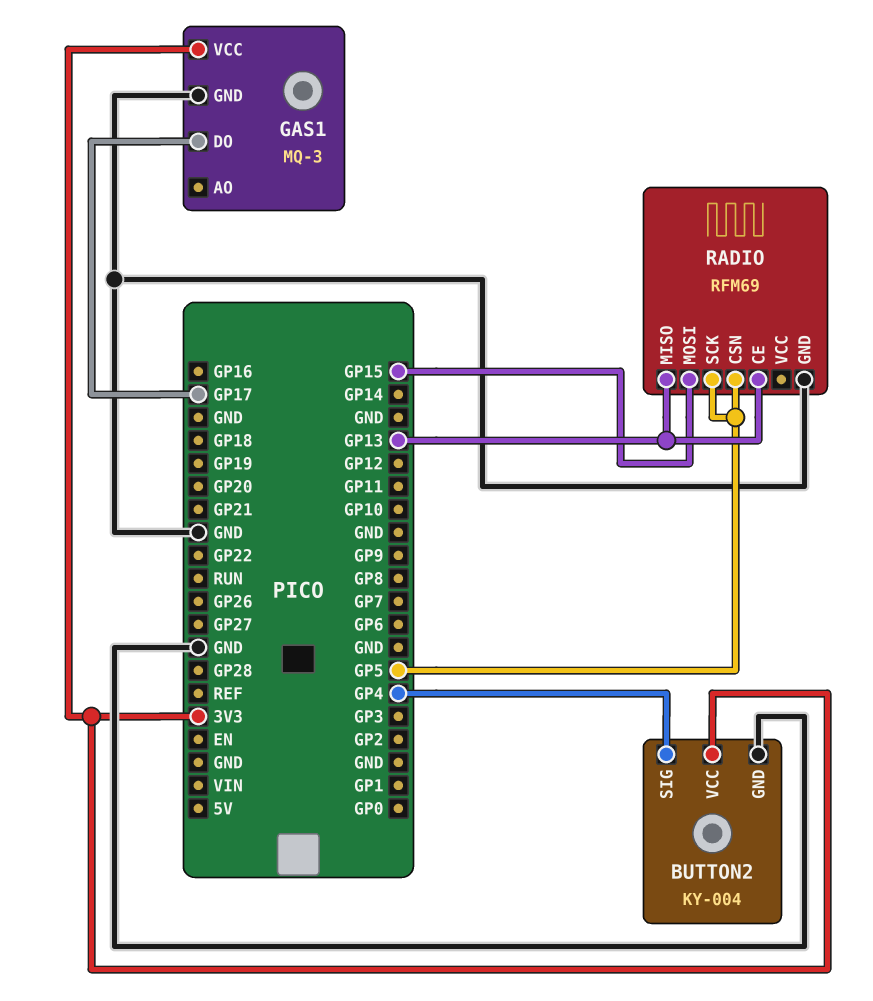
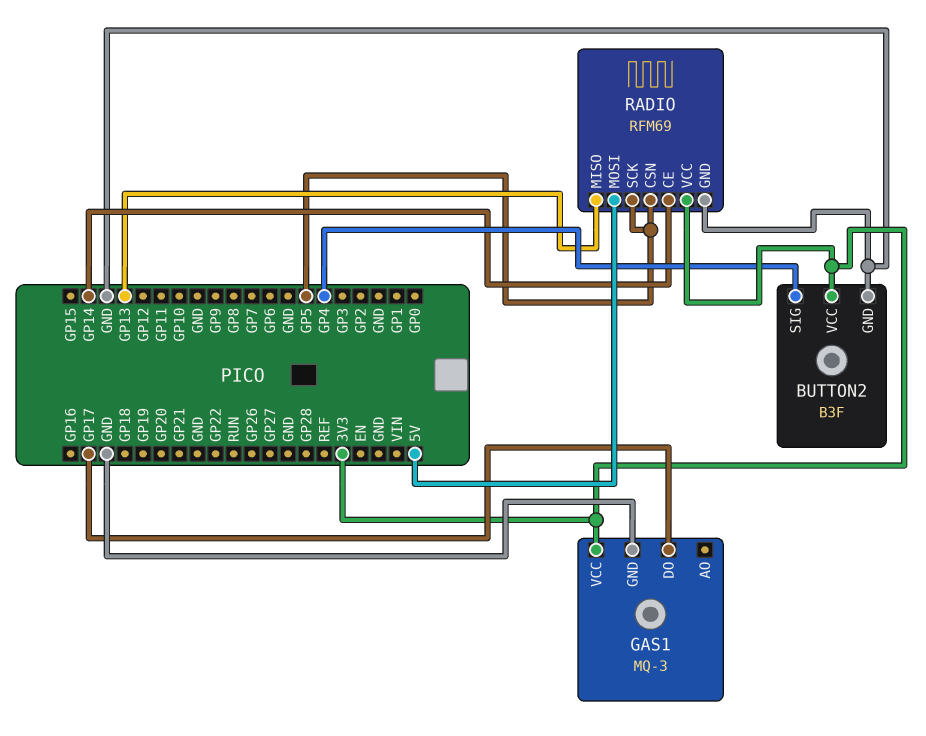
BUTTON2: KY-004 -> B3F
RADIO pin CE: GP13 -> GP14
RADIO pin MOSI: GP15 -> 5V
RADIO pin VCC: none -> 3V3

